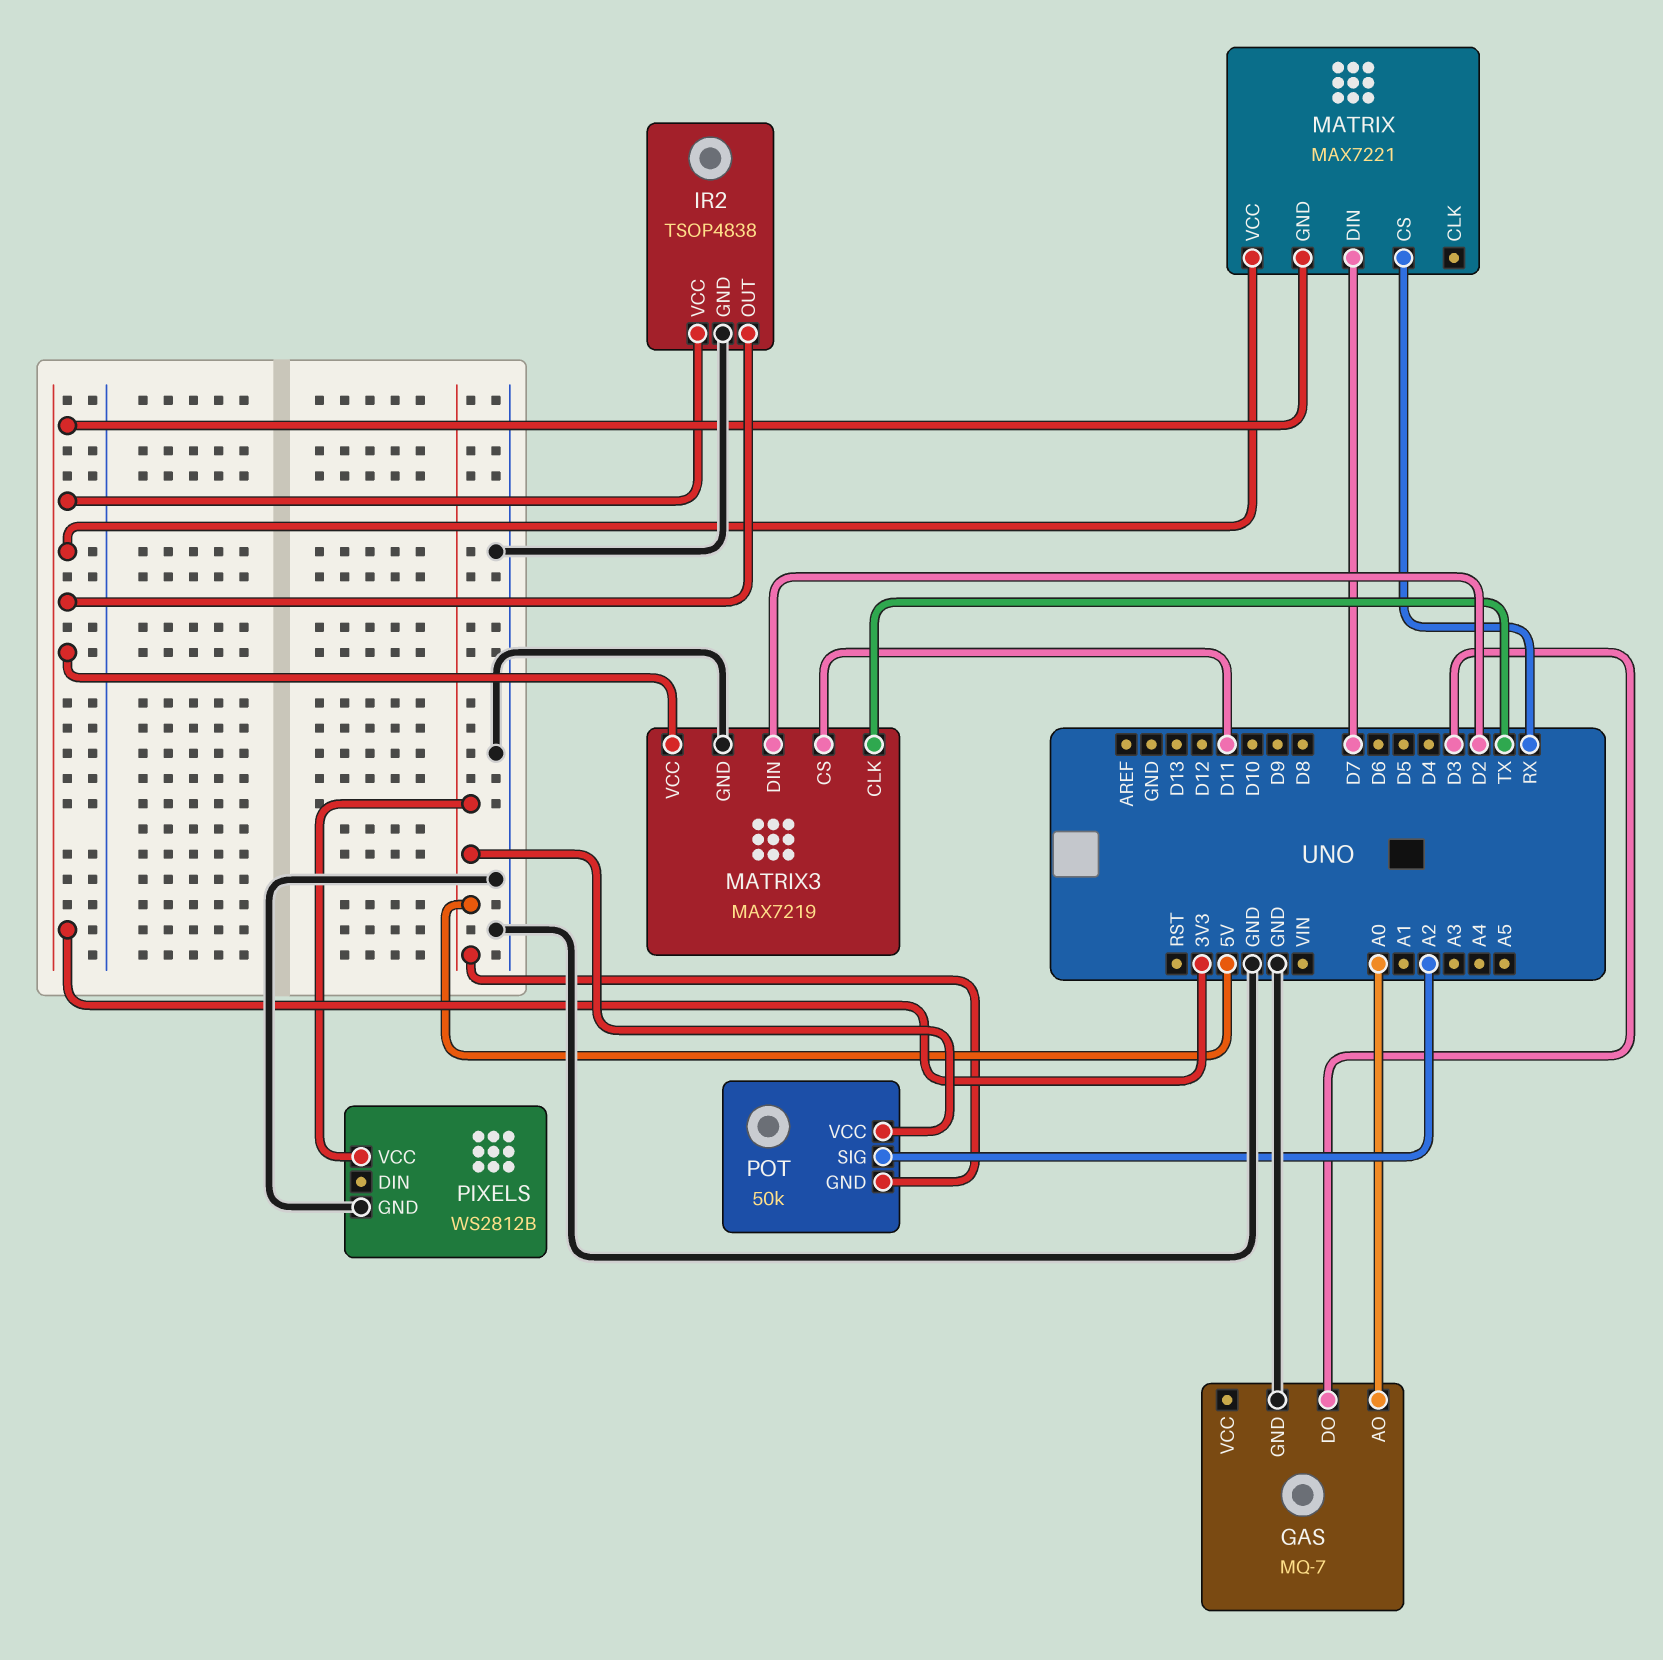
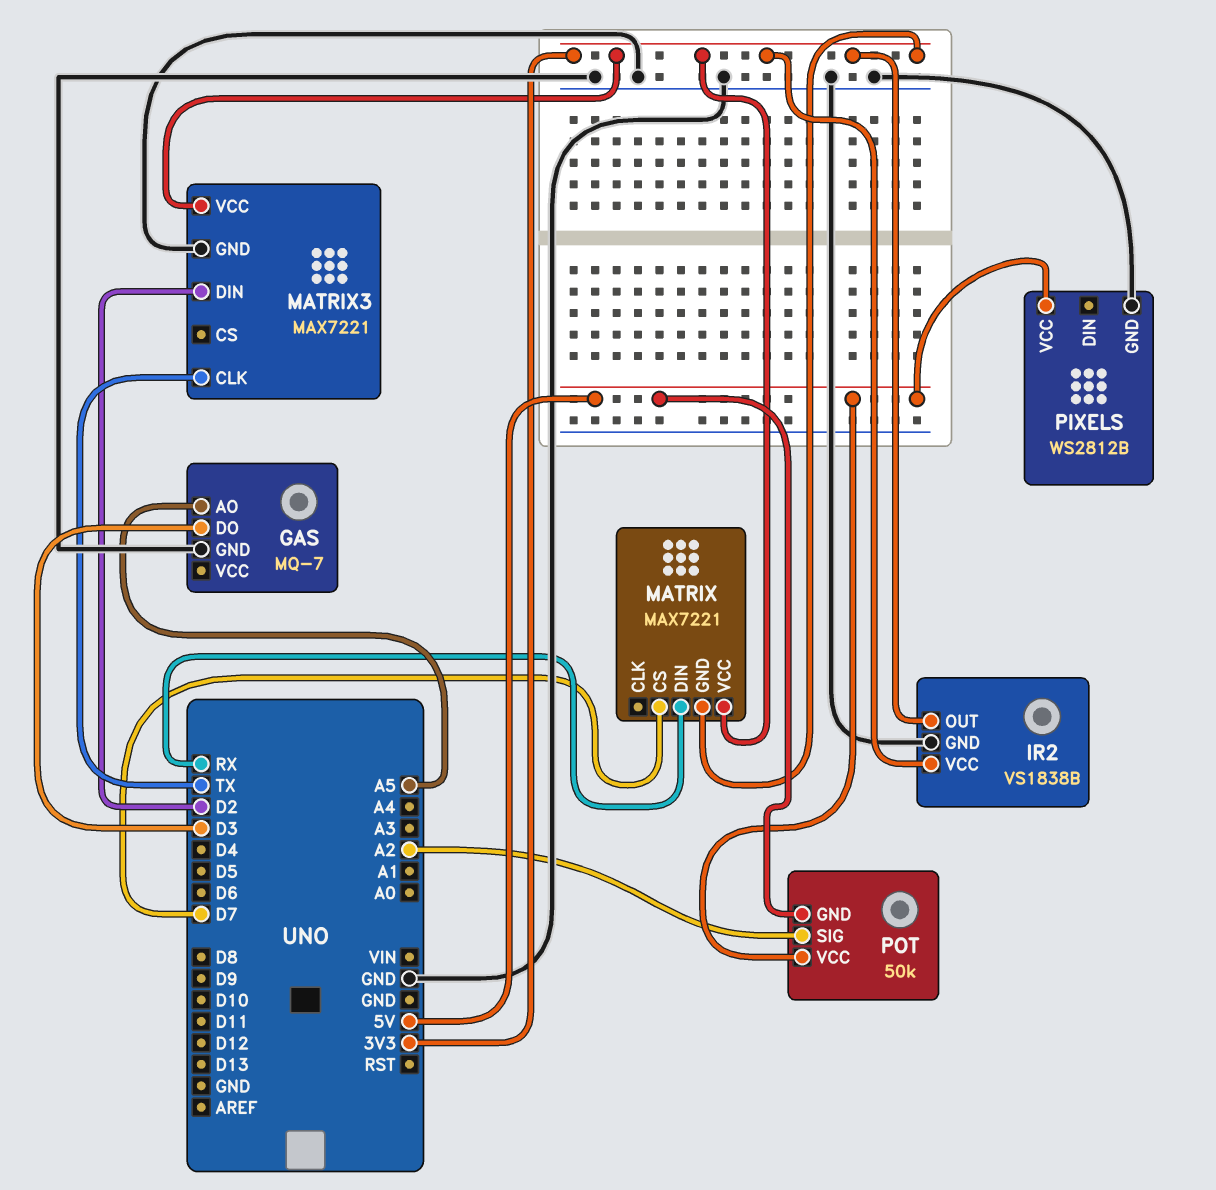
GAS pin AO: A0 -> A5
IR2: TSOP4838 -> VS1838B
MATRIX pin CS: RX -> D7
MATRIX pin DIN: D7 -> RX
MATRIX3: MAX7219 -> MAX7221
MATRIX3 pin CS: D11 -> none

